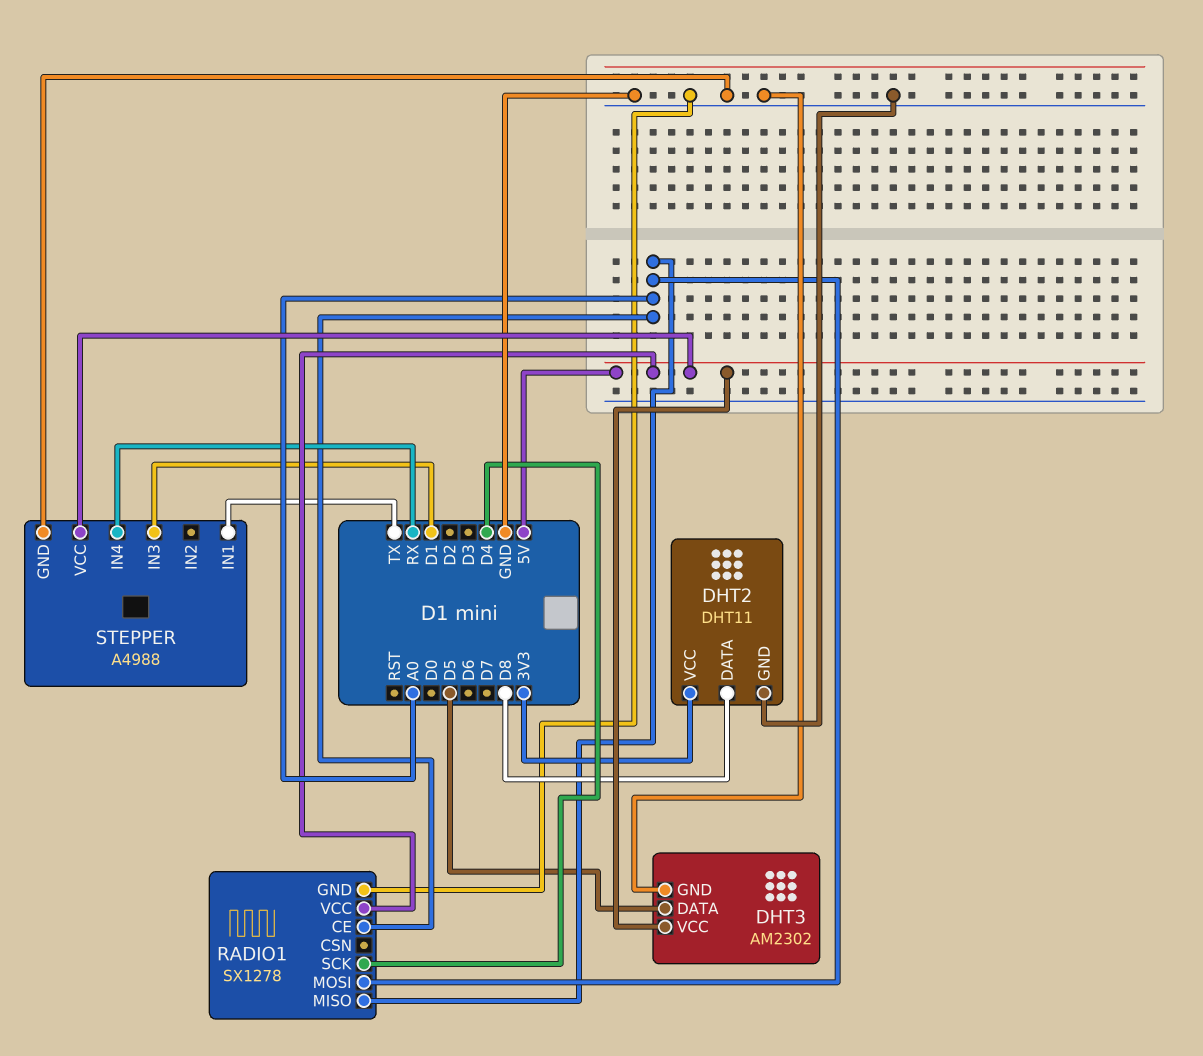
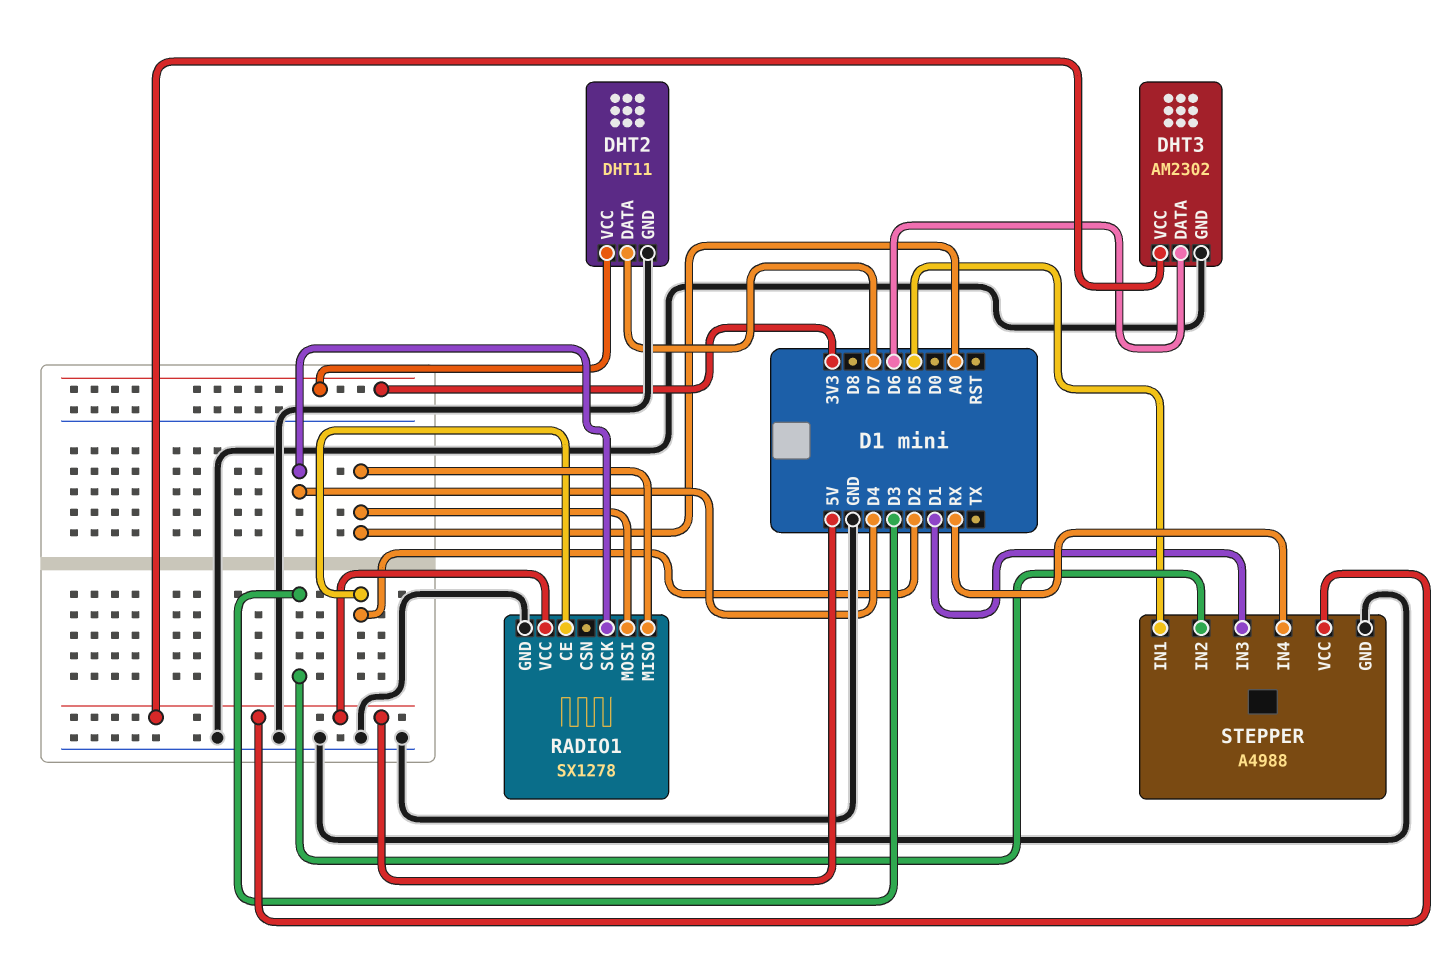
DHT2 pin DATA: D8 -> D7
DHT3 pin DATA: D5 -> D6
RADIO1 pin CE: A0 -> D2
STEPPER pin IN1: TX -> D5
STEPPER pin IN2: none -> D3

